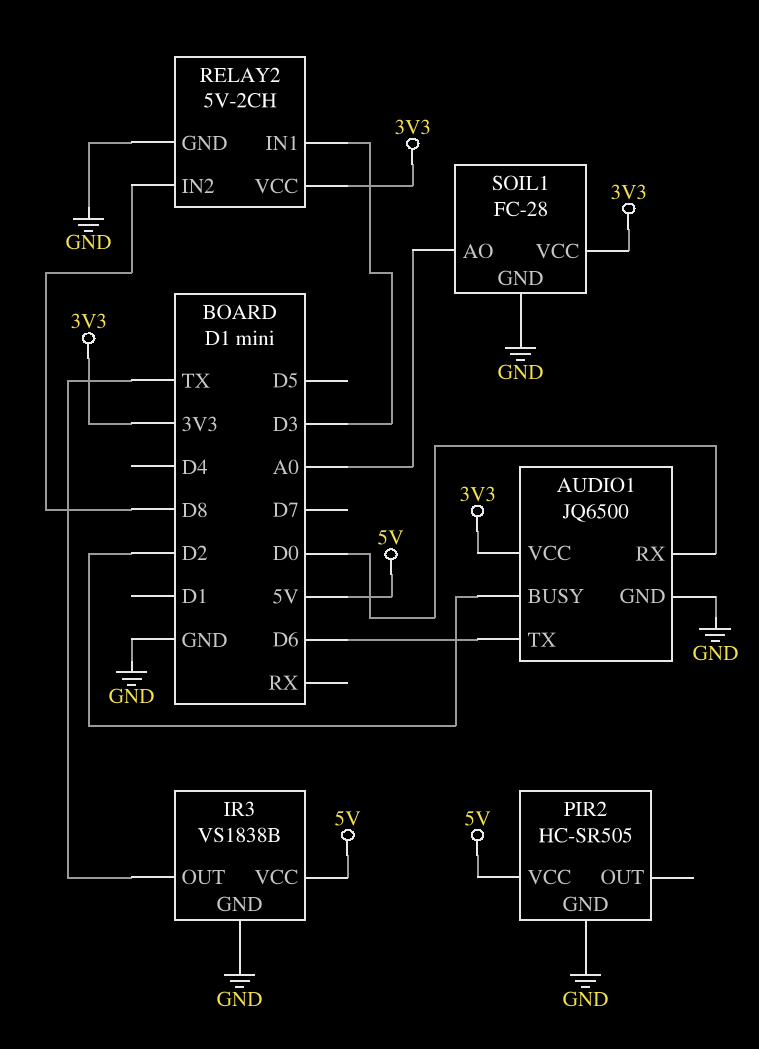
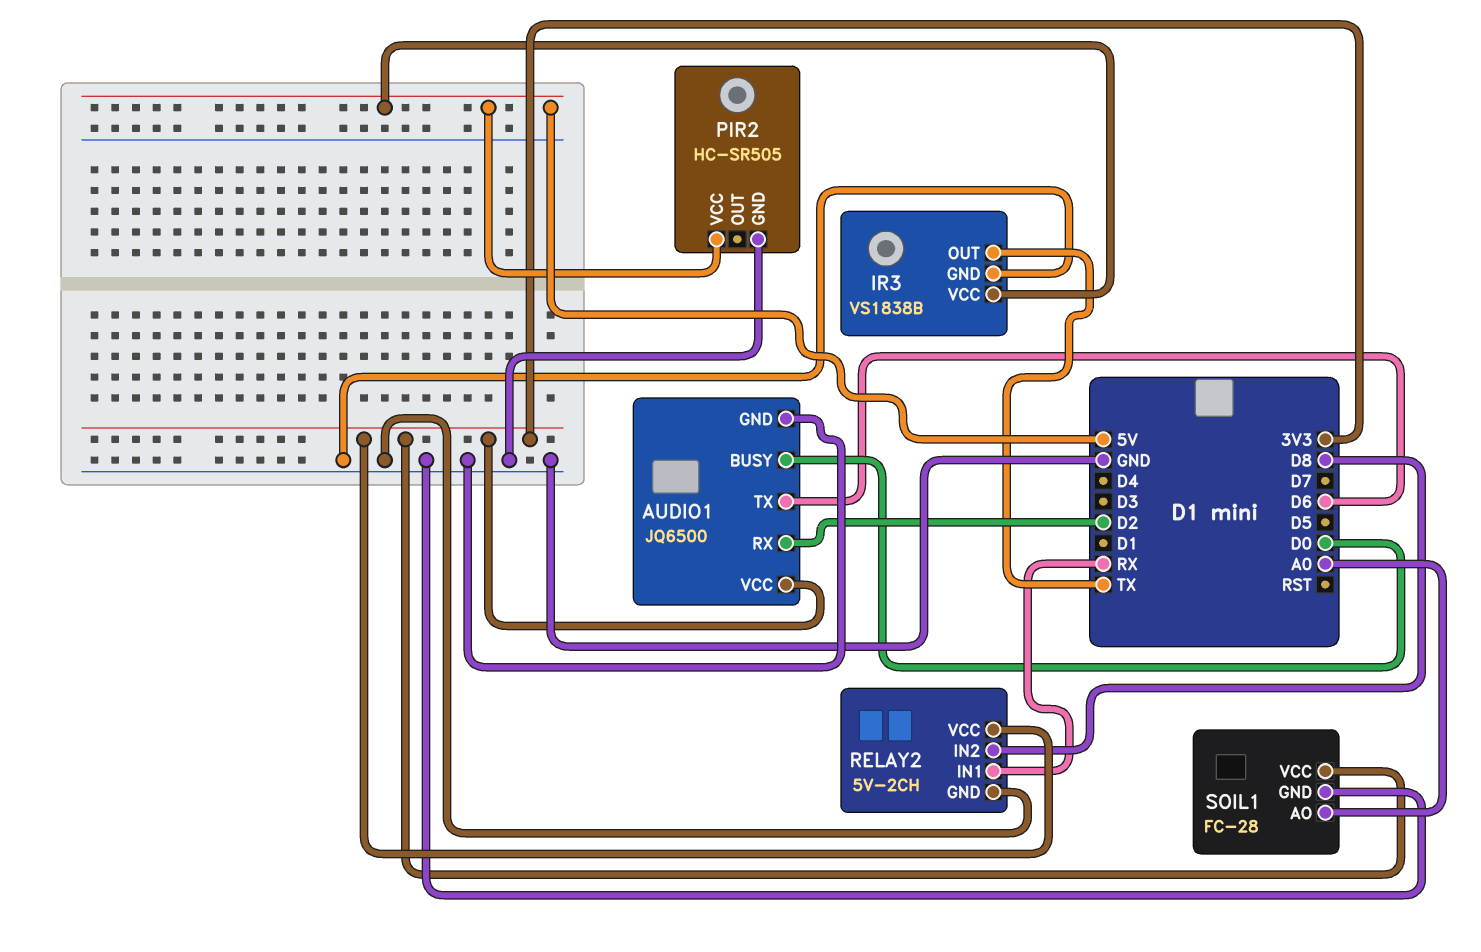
AUDIO1 pin BUSY: D2 -> D0
AUDIO1 pin RX: D0 -> D2
RELAY2 pin IN1: D3 -> RX

